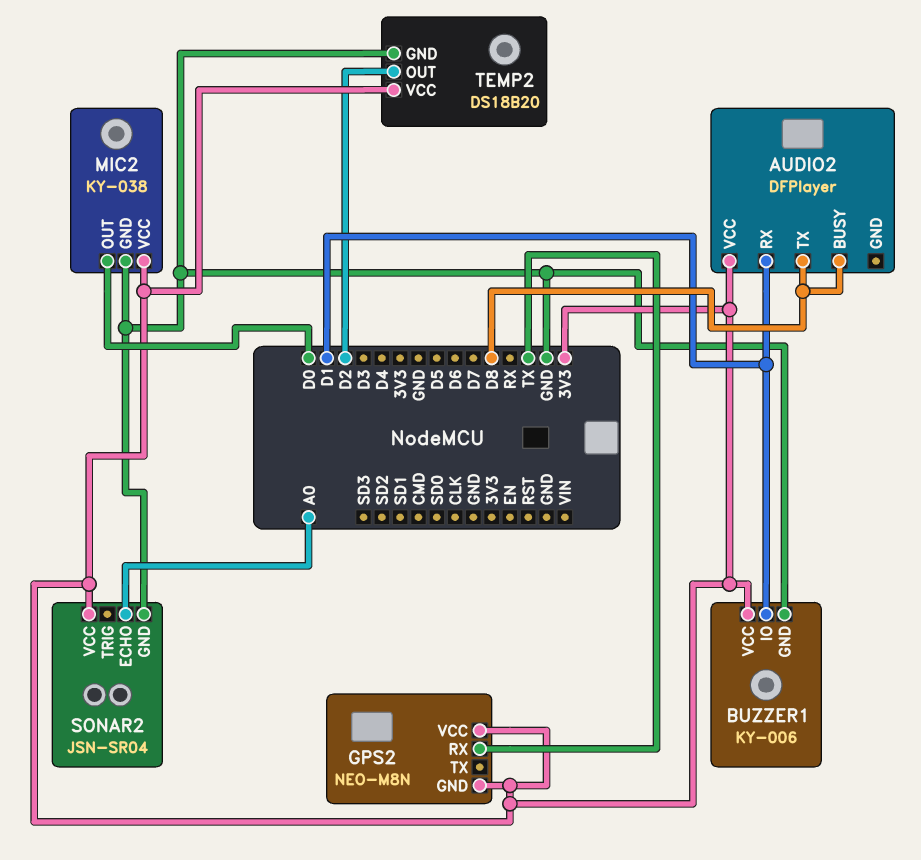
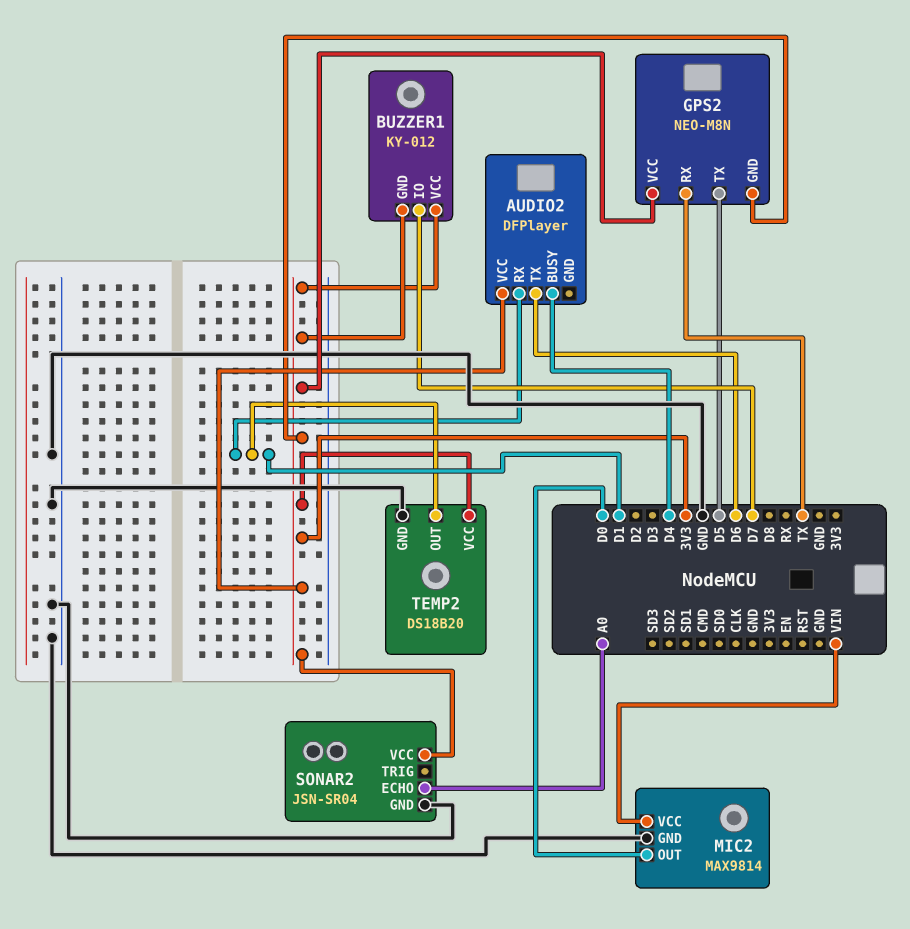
AUDIO2 pin BUSY: D8 -> D4
AUDIO2 pin TX: D8 -> D6
BUZZER1: KY-006 -> KY-012
BUZZER1 pin GND: GND -> 3V3
BUZZER1 pin IO: D1 -> D7
GPS2 pin TX: none -> D5
MIC2: KY-038 -> MAX9814
MIC2 pin VCC: 3V3 -> VIN
TEMP2 pin OUT: D2 -> D1

